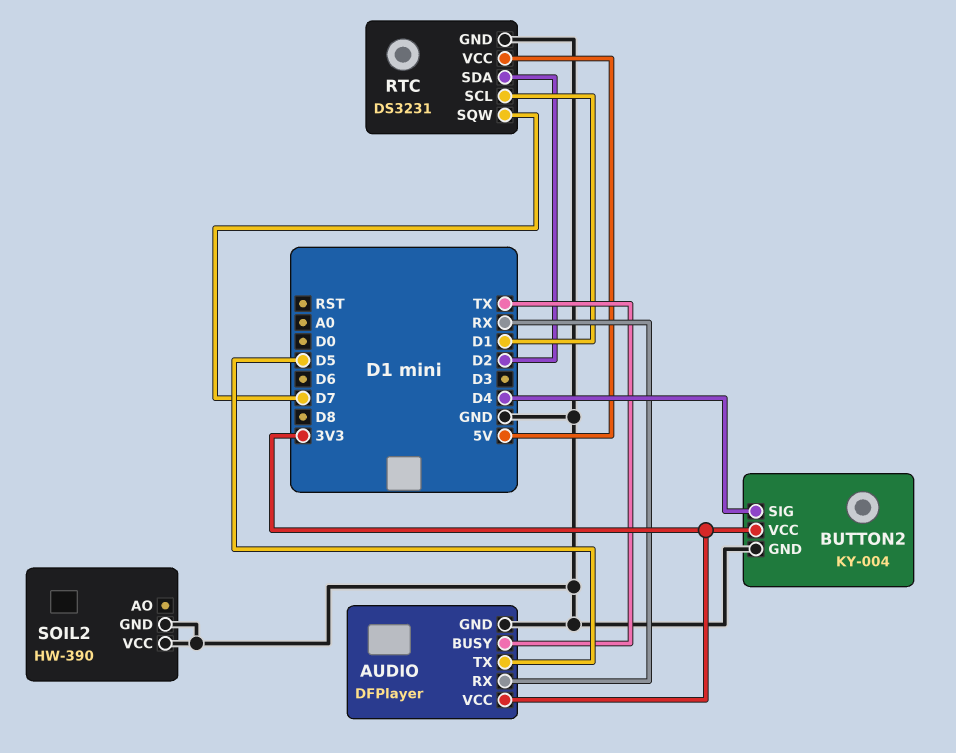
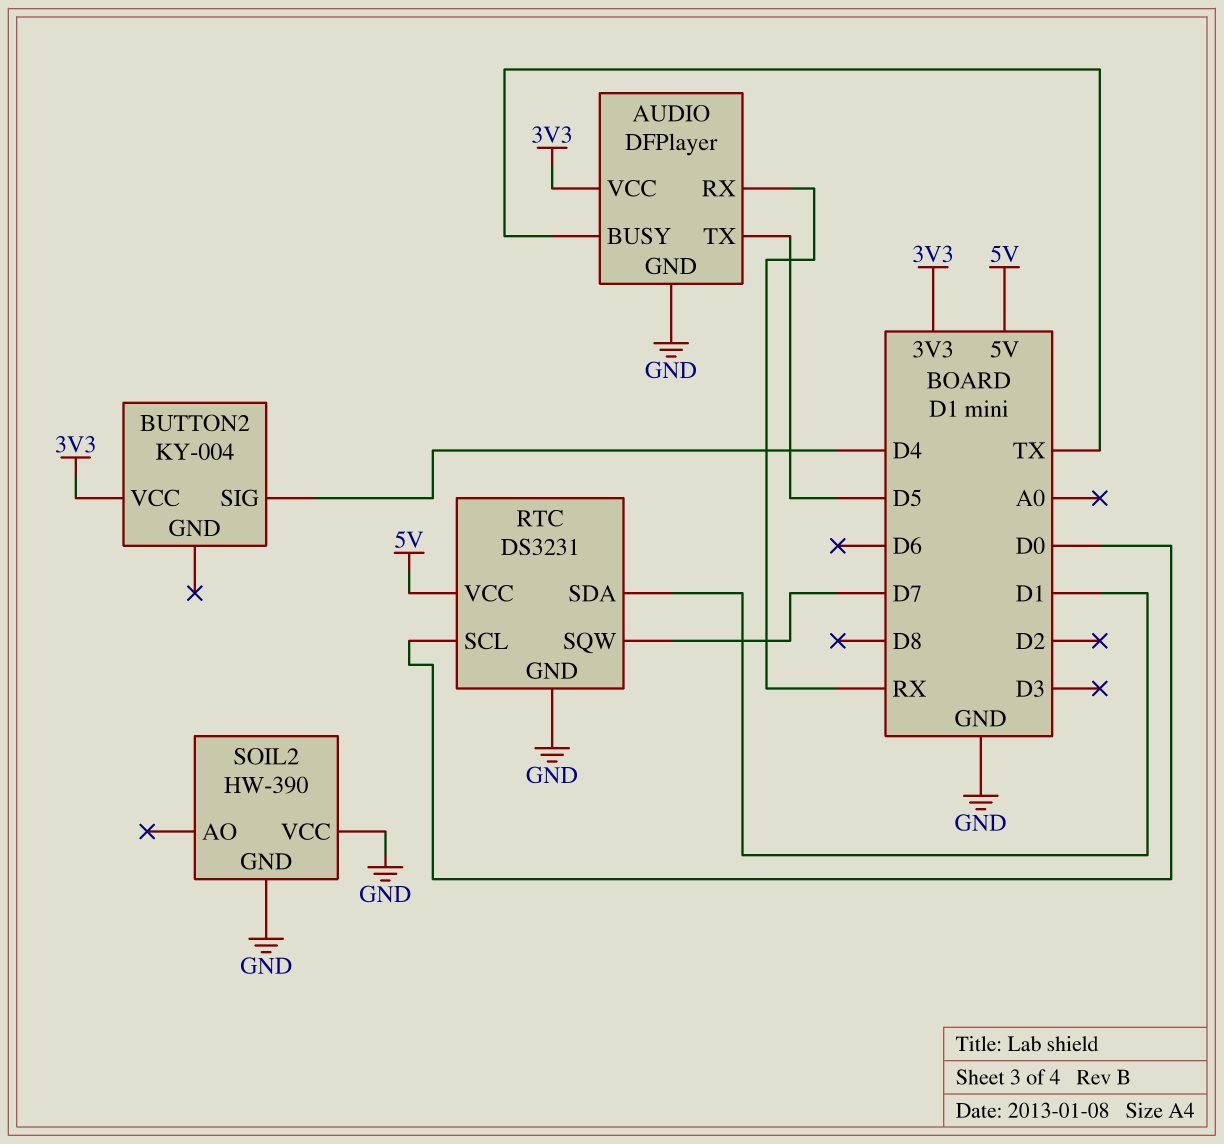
BUTTON2 pin GND: GND -> none
RTC pin SCL: D1 -> D0
RTC pin SDA: D2 -> D1

